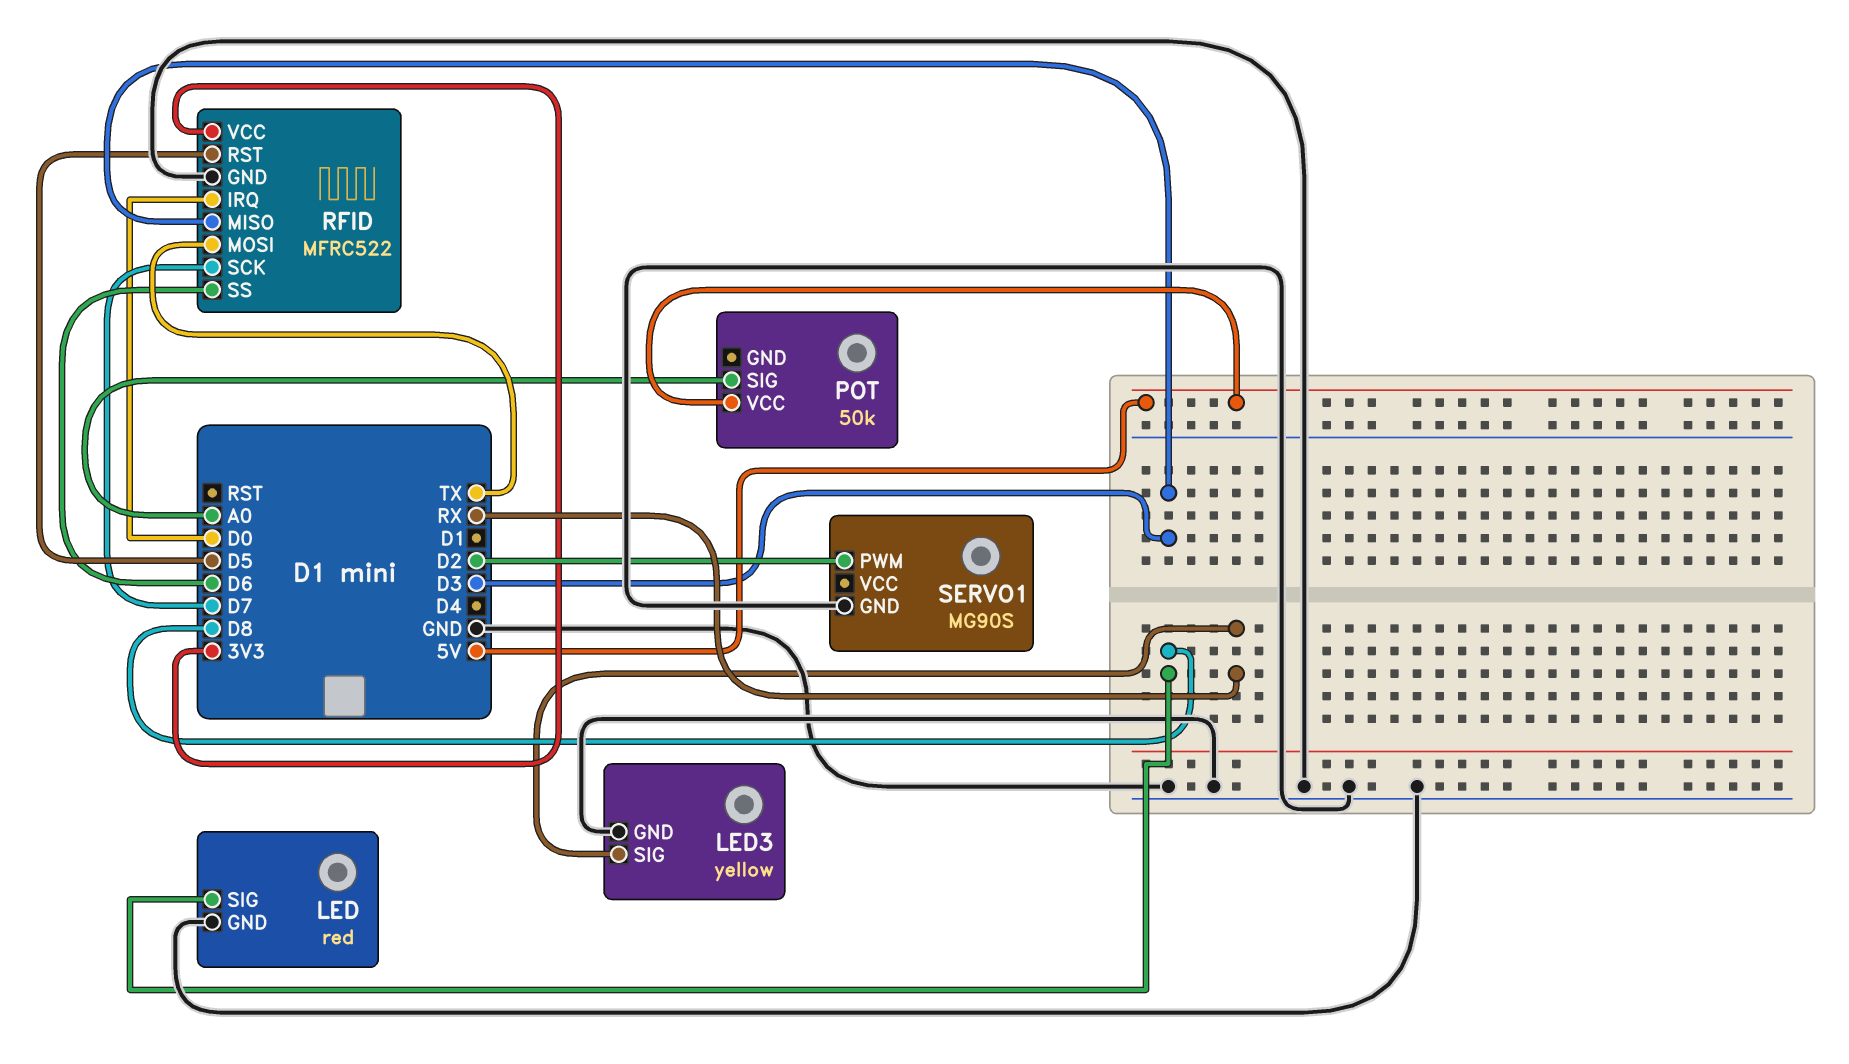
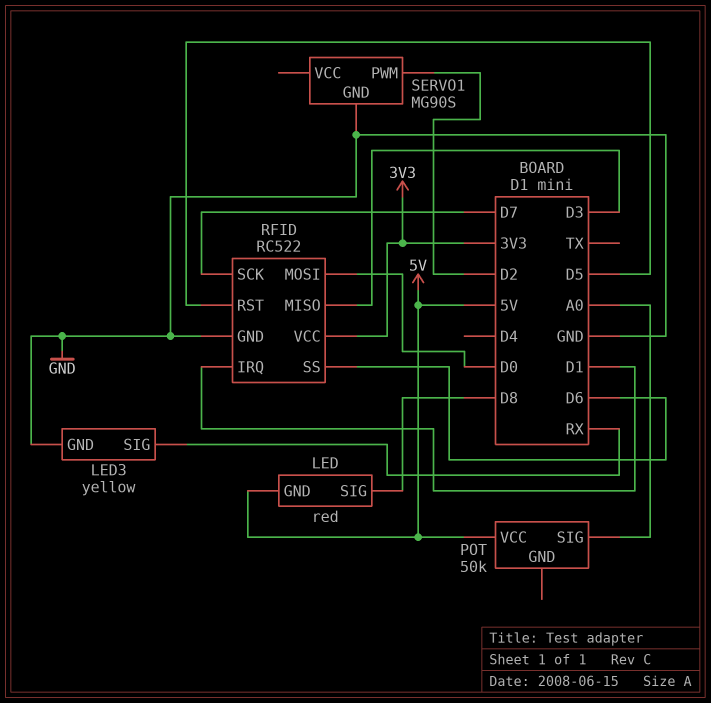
LED pin GND: GND -> 5V
RFID: MFRC522 -> RC522
RFID pin IRQ: D0 -> D1
RFID pin MOSI: TX -> D0

